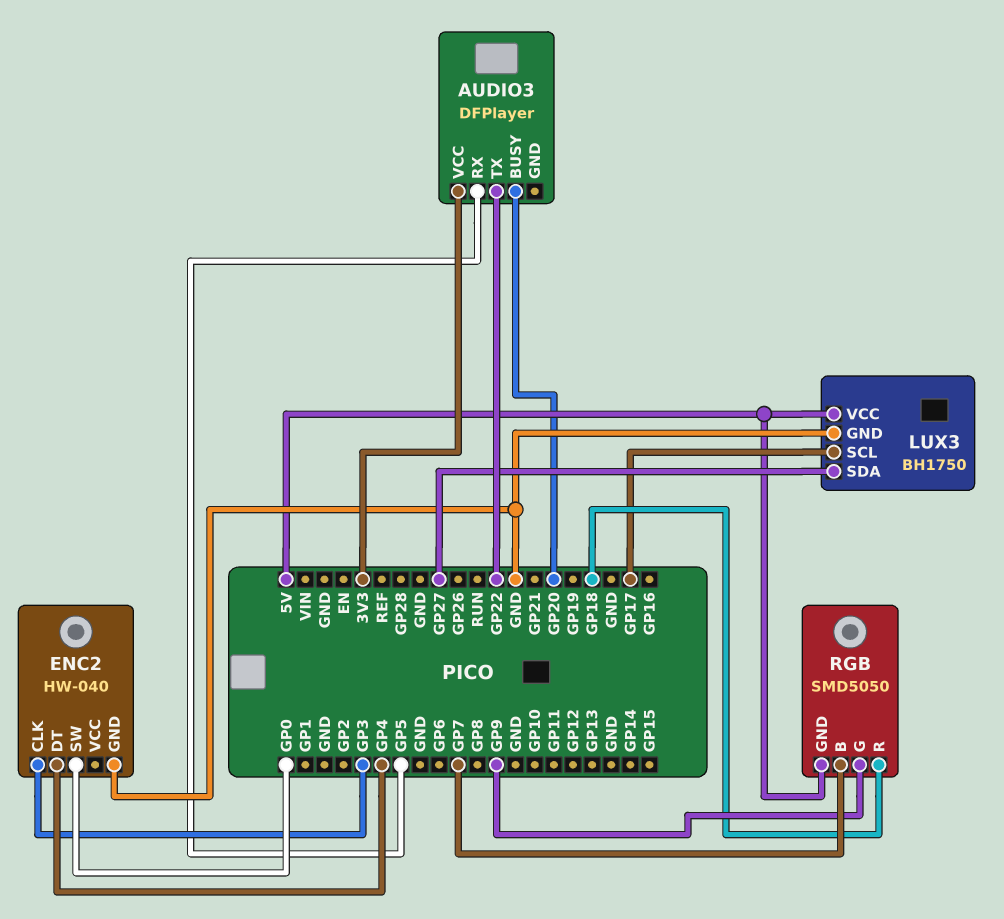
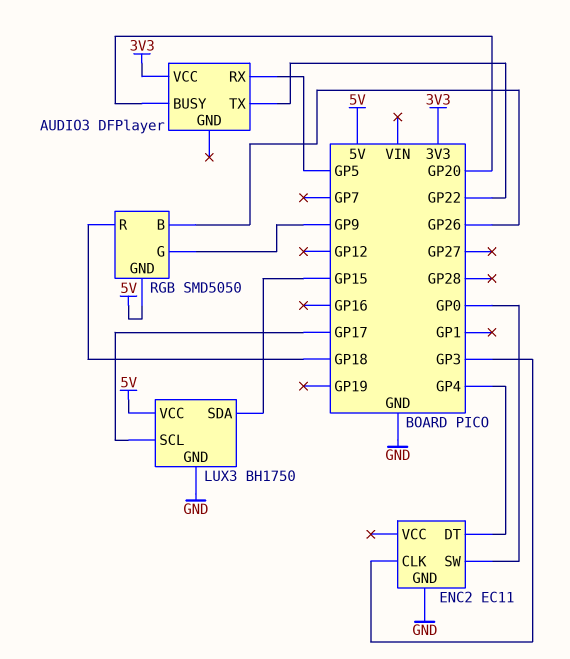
ENC2: HW-040 -> EC11
LUX3 pin SDA: GP27 -> GP15
RGB pin B: GP7 -> GP26

